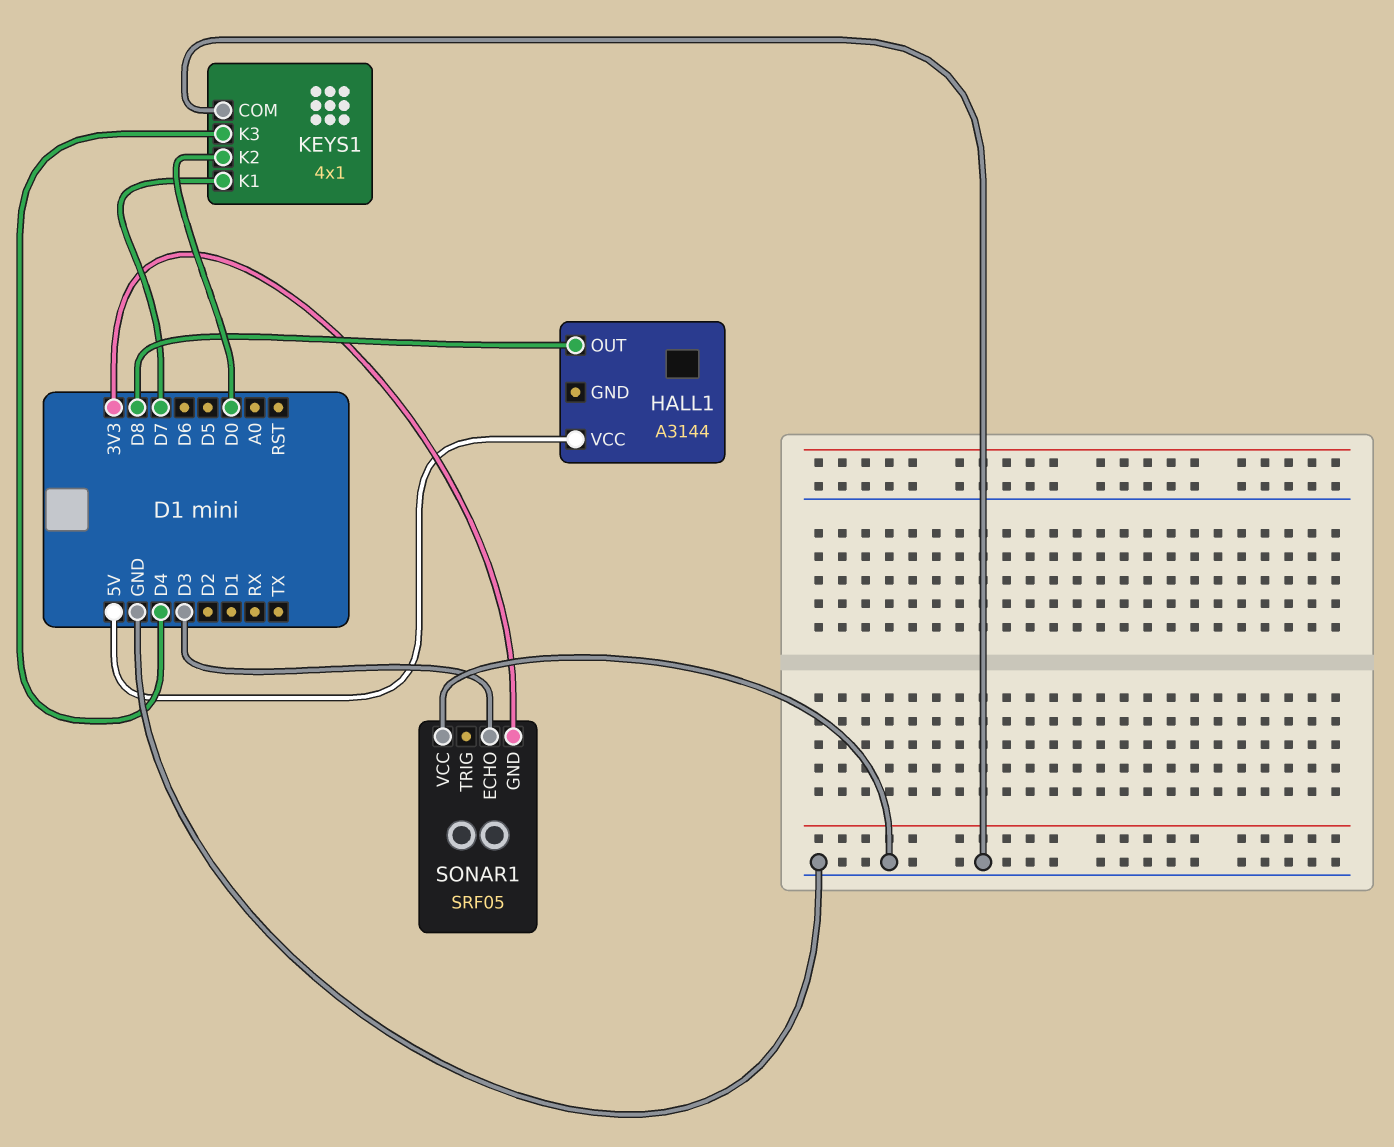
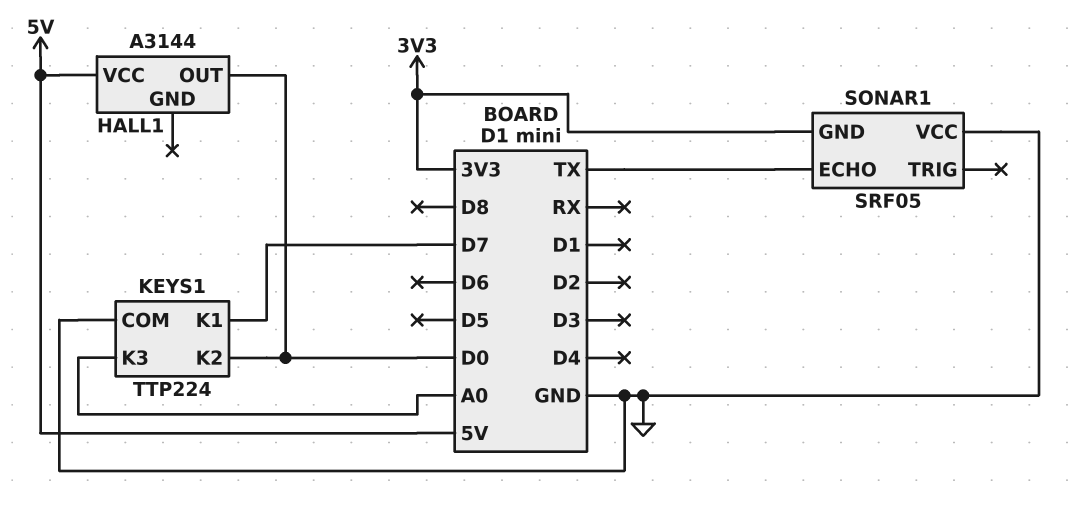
HALL1 pin OUT: D8 -> D0
KEYS1: 4x1 -> TTP224
KEYS1 pin K3: D4 -> A0
SONAR1 pin ECHO: D3 -> TX

